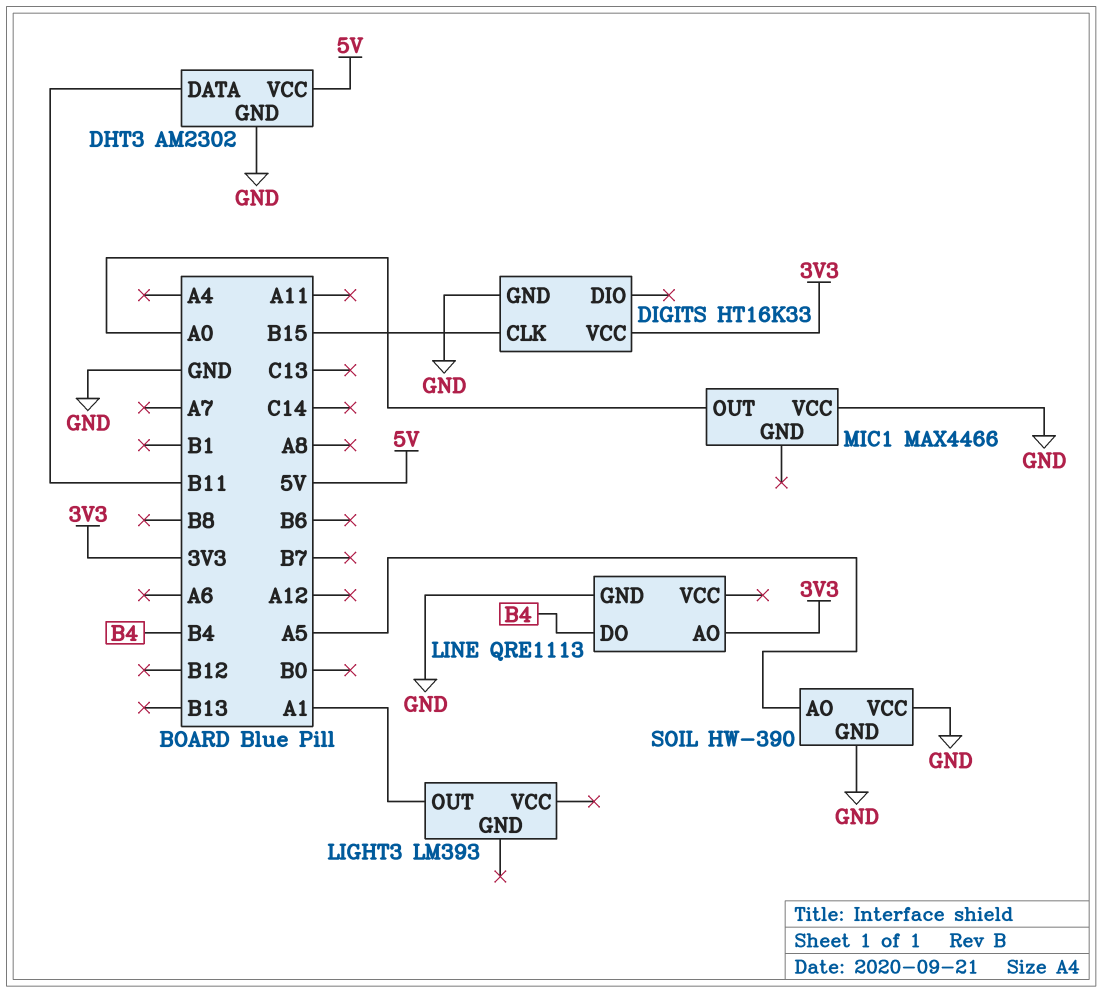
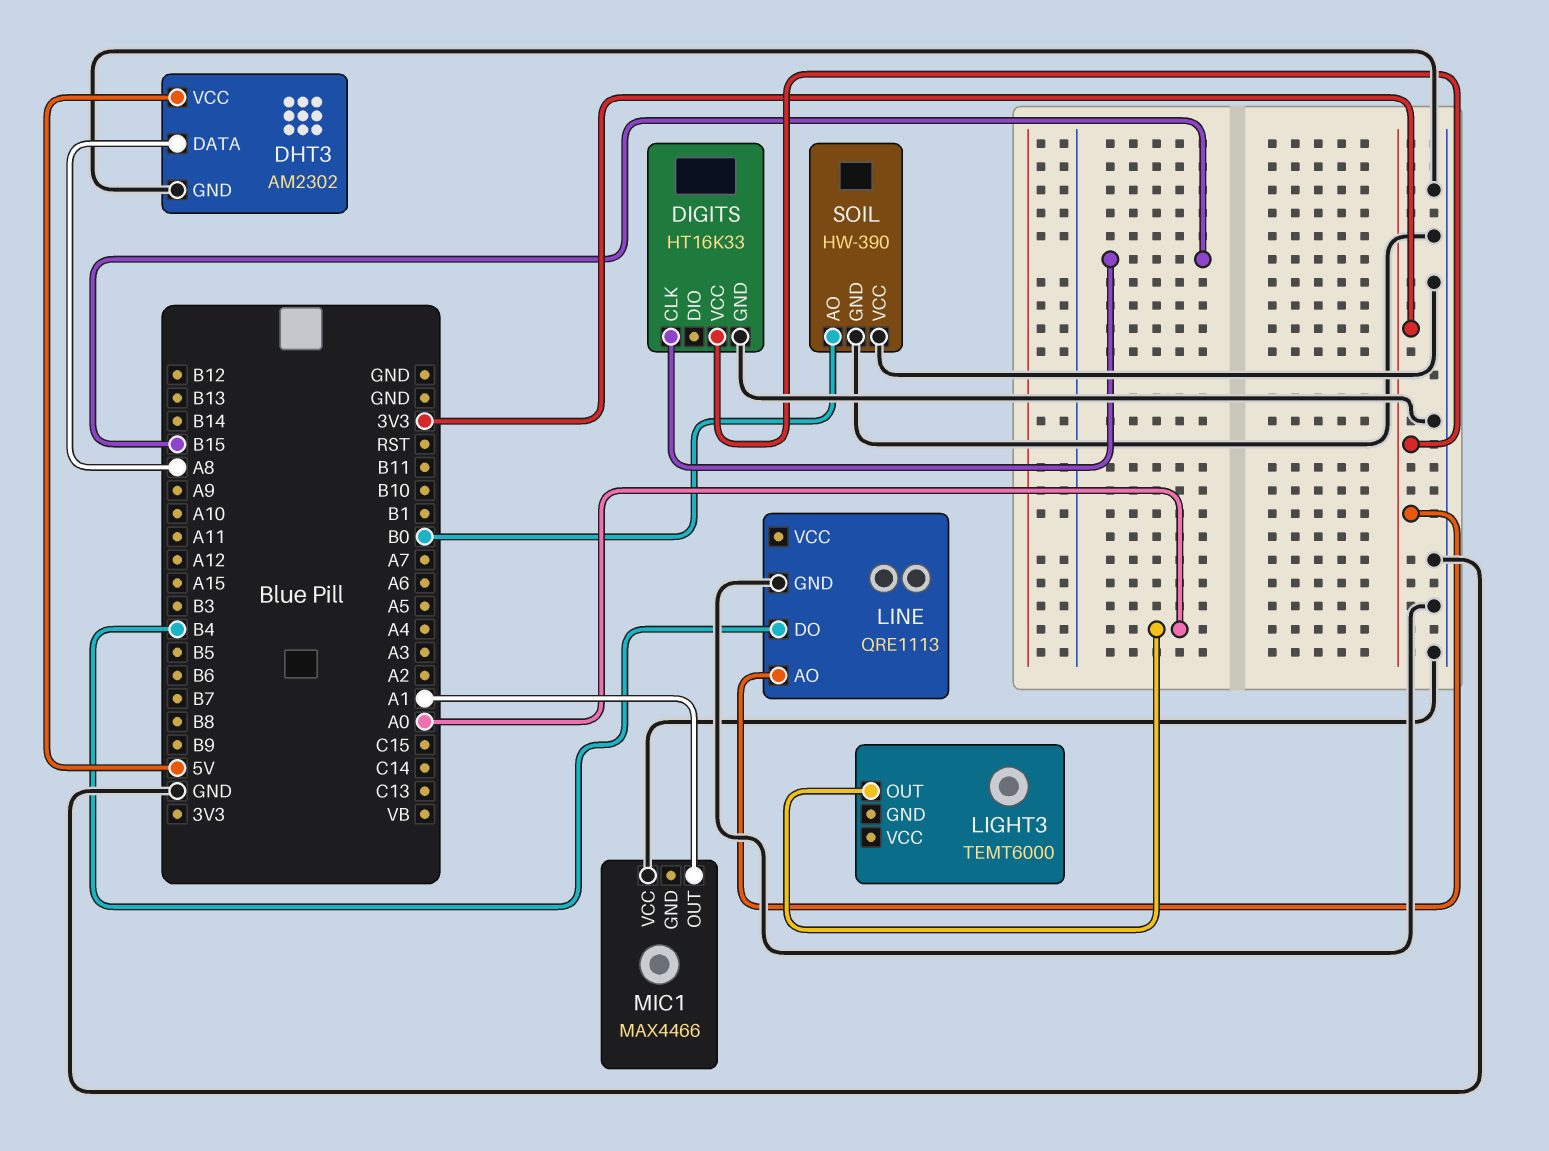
DHT3 pin DATA: B11 -> A8
LIGHT3: LM393 -> TEMT6000
LIGHT3 pin OUT: A1 -> A0
MIC1 pin OUT: A0 -> A1
SOIL pin AO: A5 -> B0

